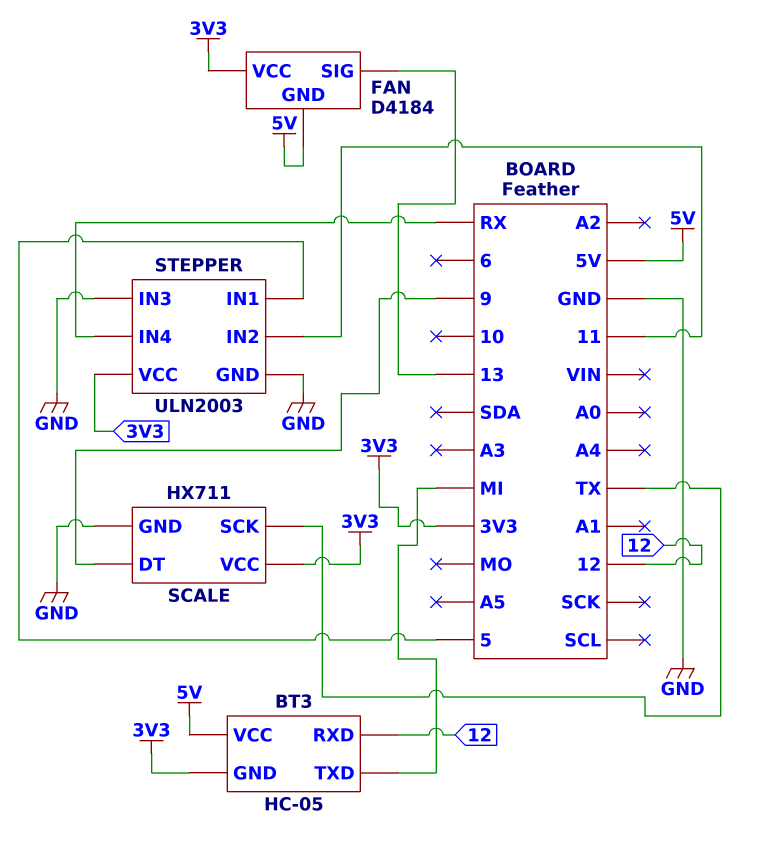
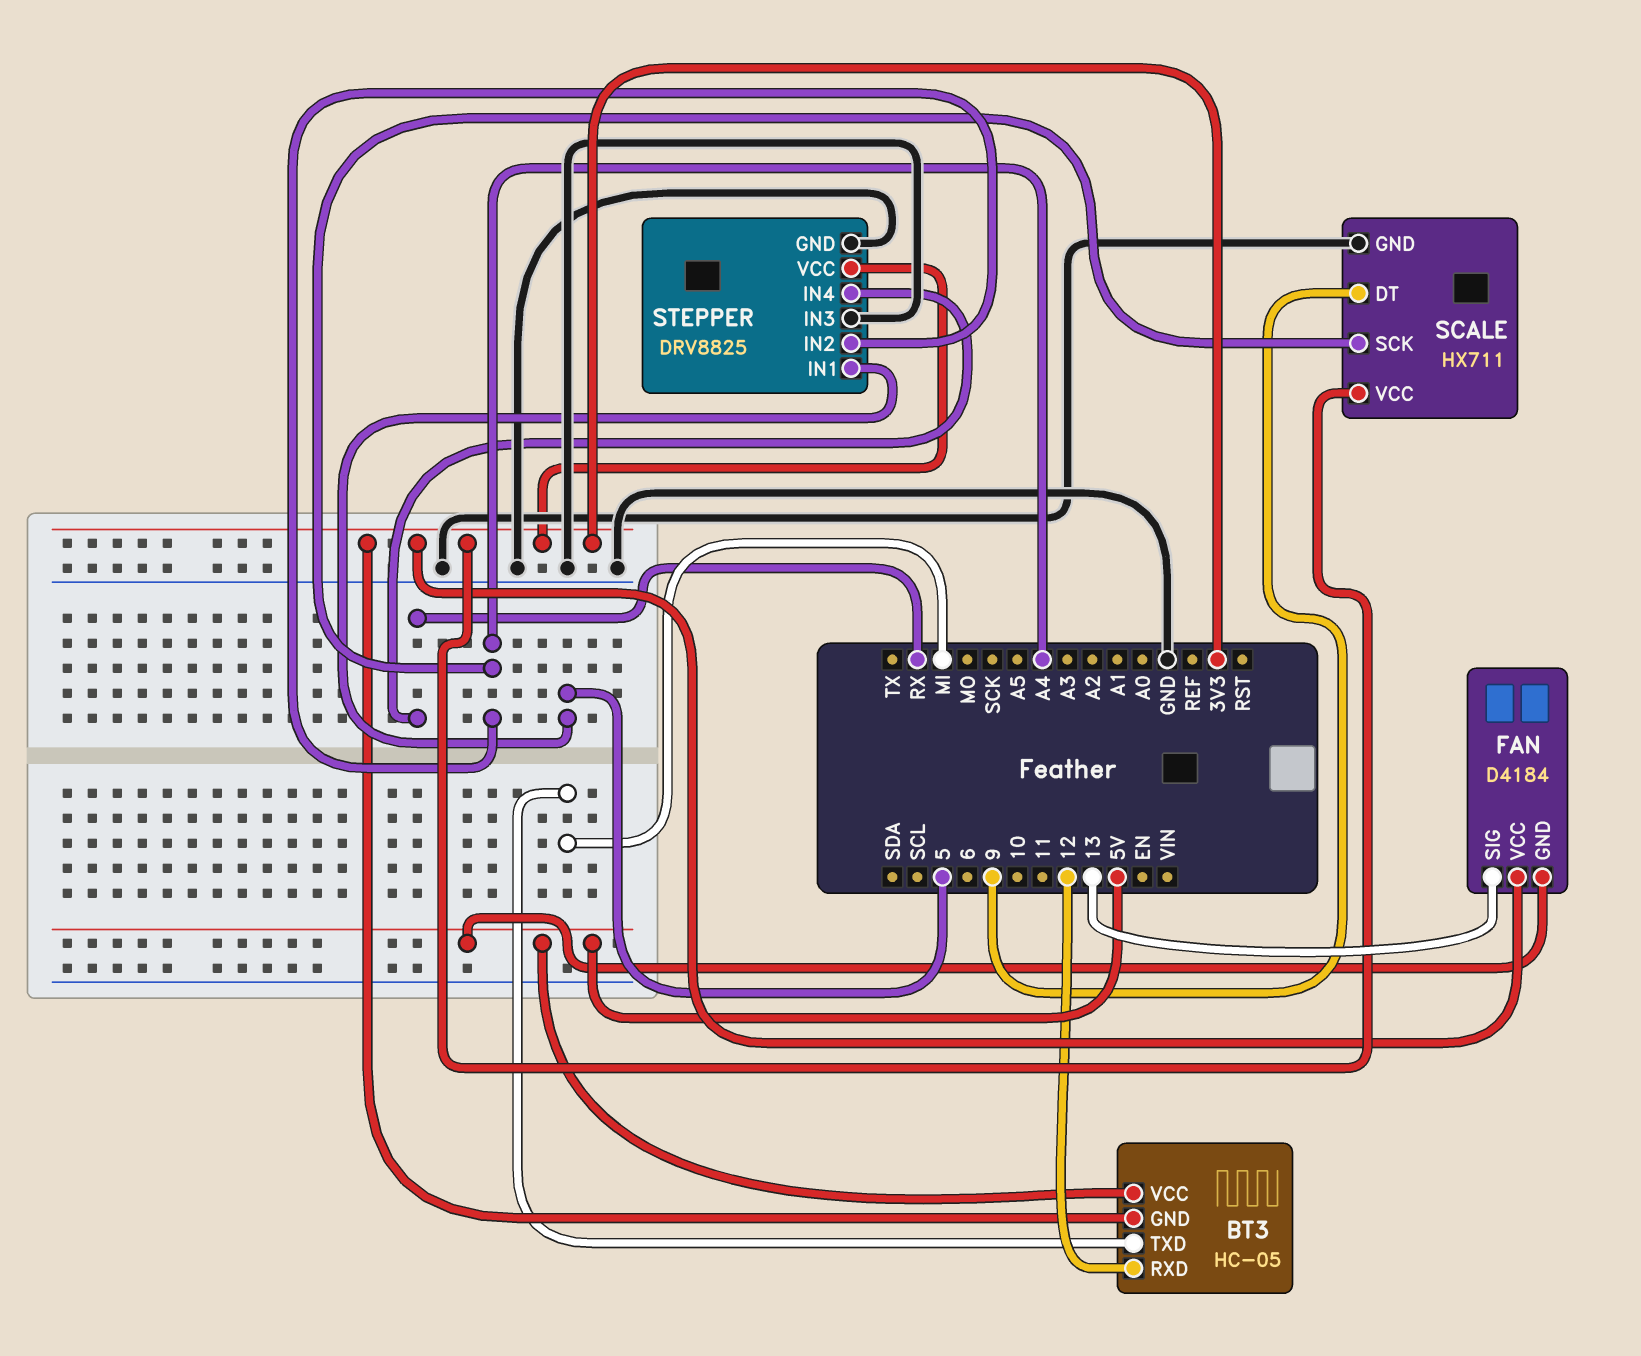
SCALE pin SCK: TX -> A4
STEPPER: ULN2003 -> DRV8825
STEPPER pin IN2: 11 -> A4

